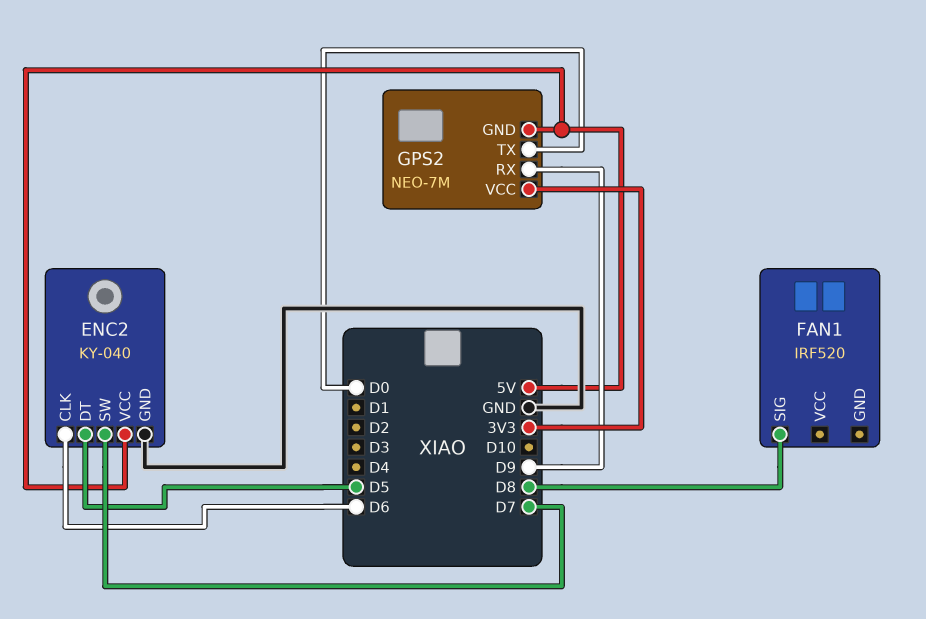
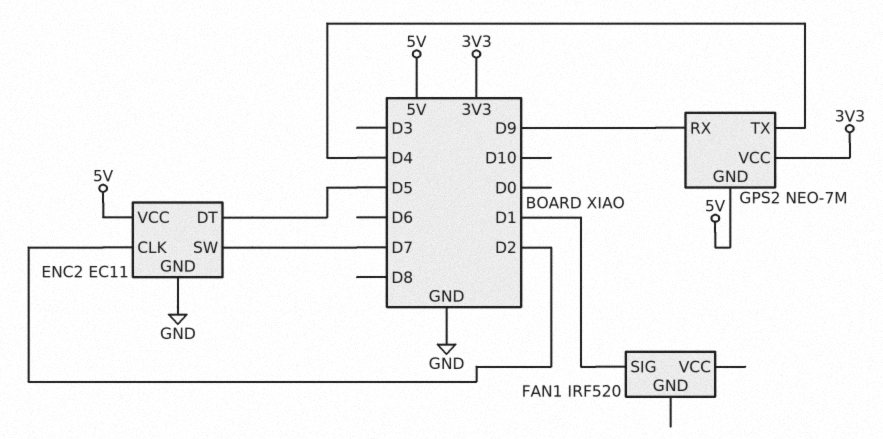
ENC2: KY-040 -> EC11
ENC2 pin CLK: D6 -> D2
FAN1 pin SIG: D8 -> D1
GPS2 pin TX: D0 -> D4

